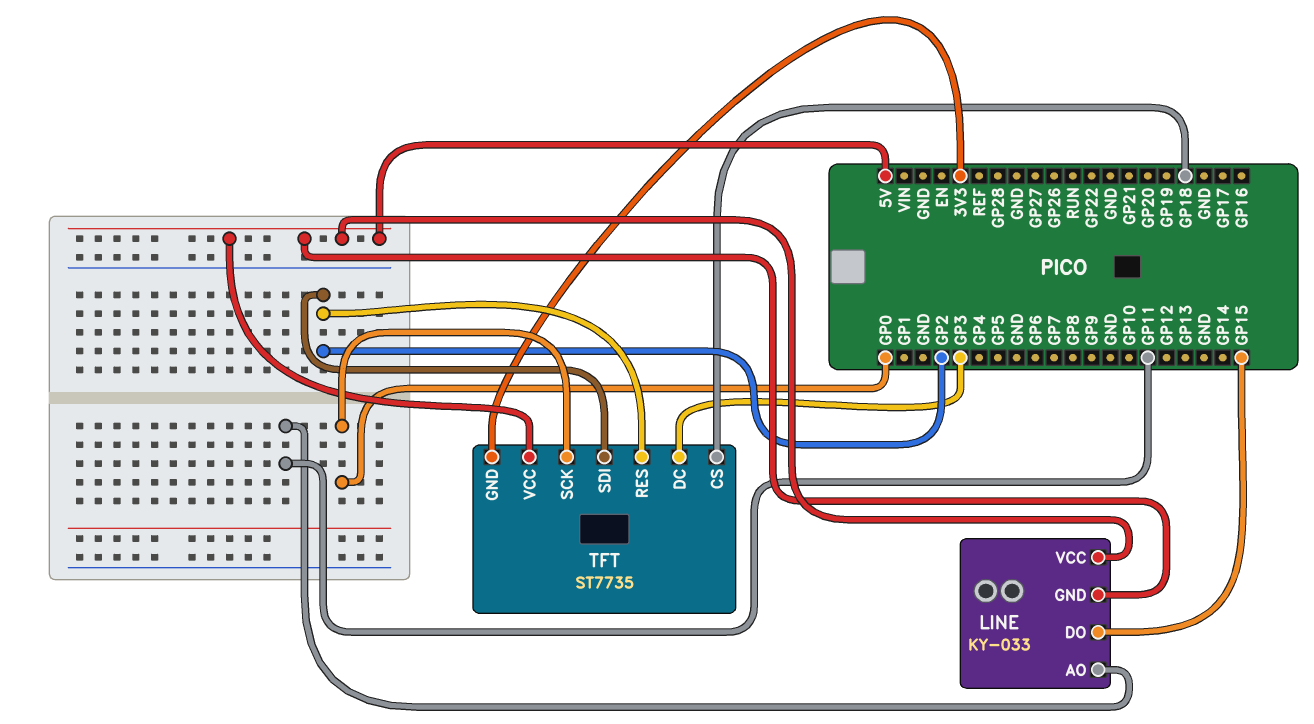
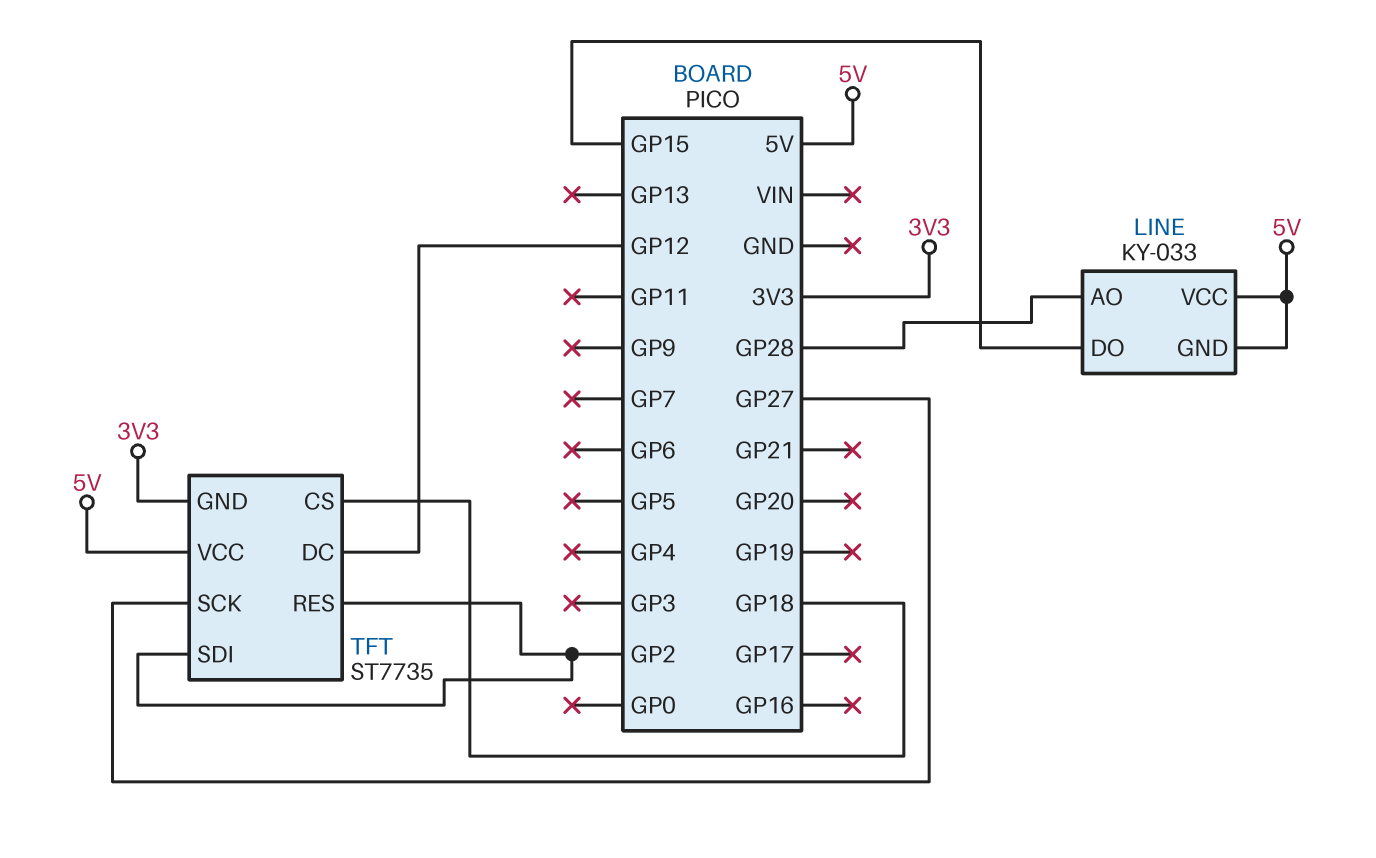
LINE pin AO: GP11 -> GP28
TFT pin DC: GP3 -> GP12
TFT pin SCK: GP0 -> GP27

